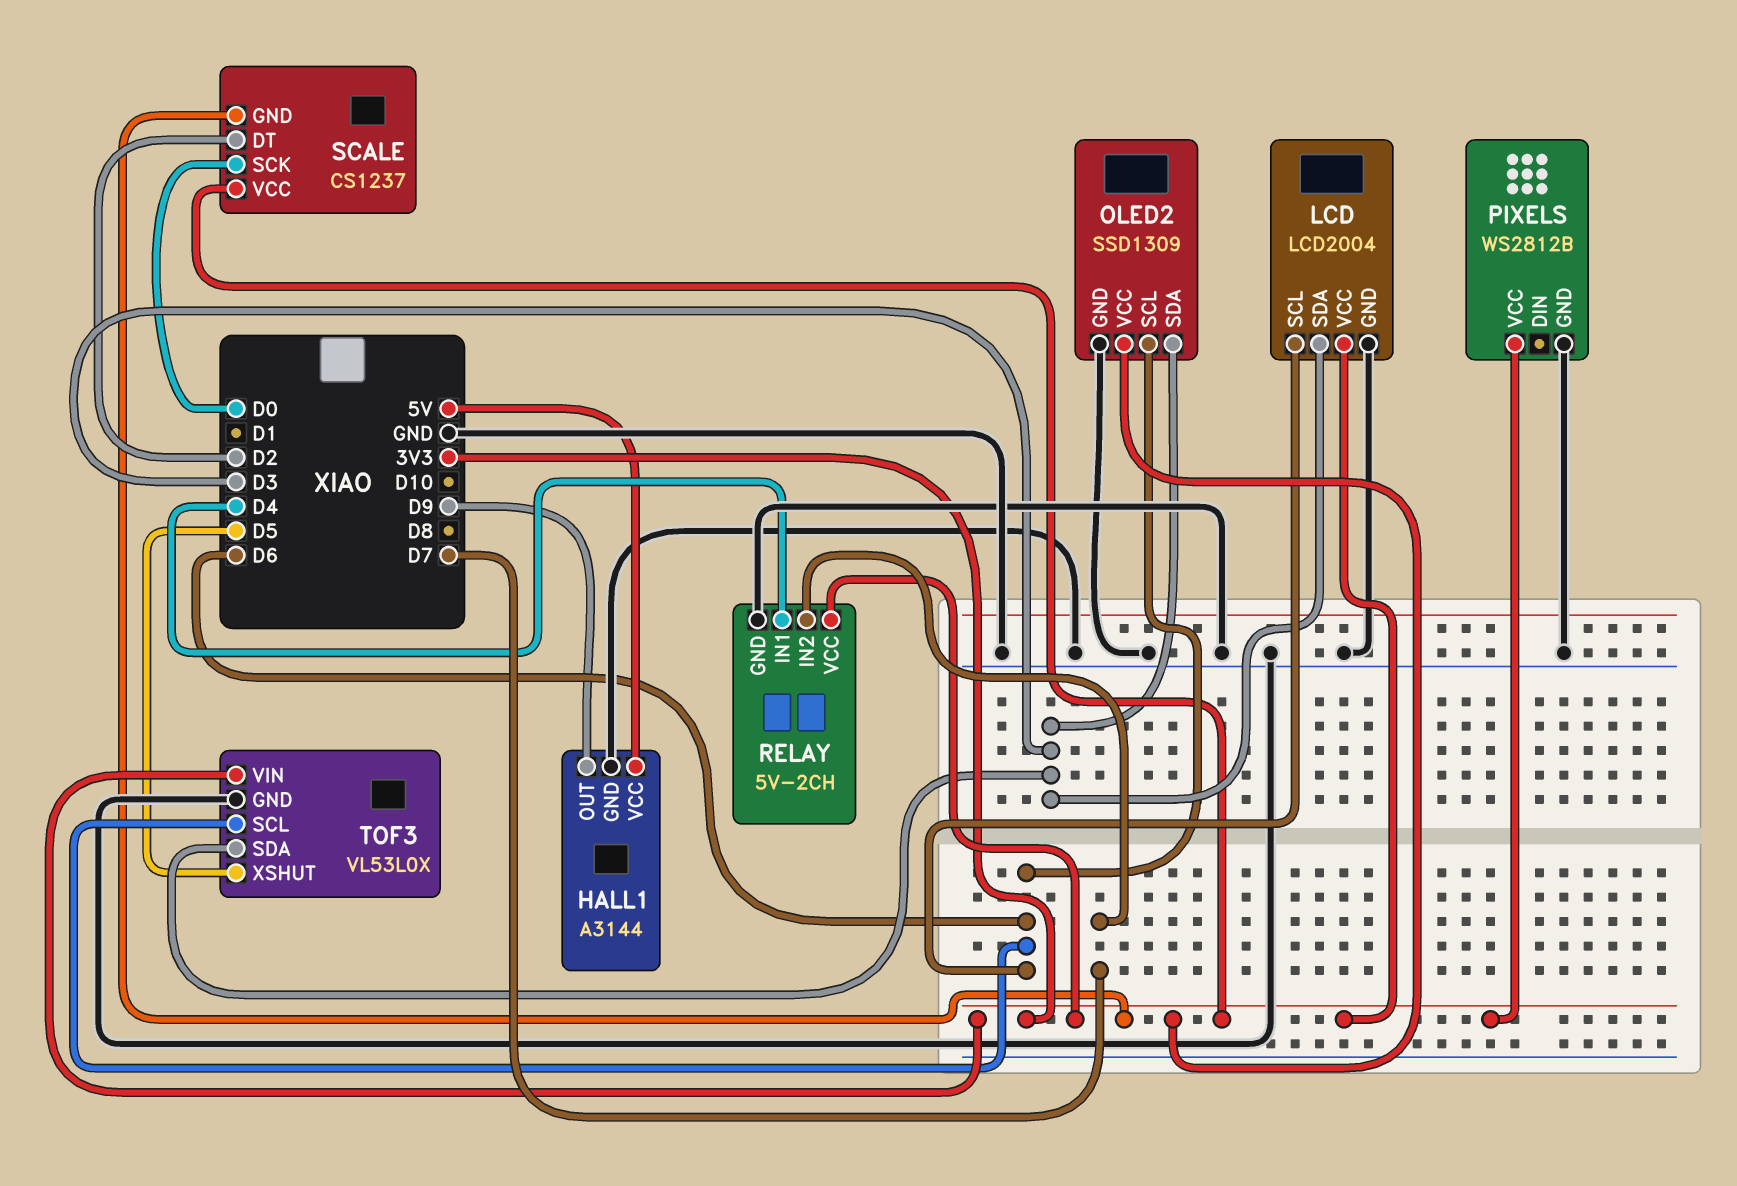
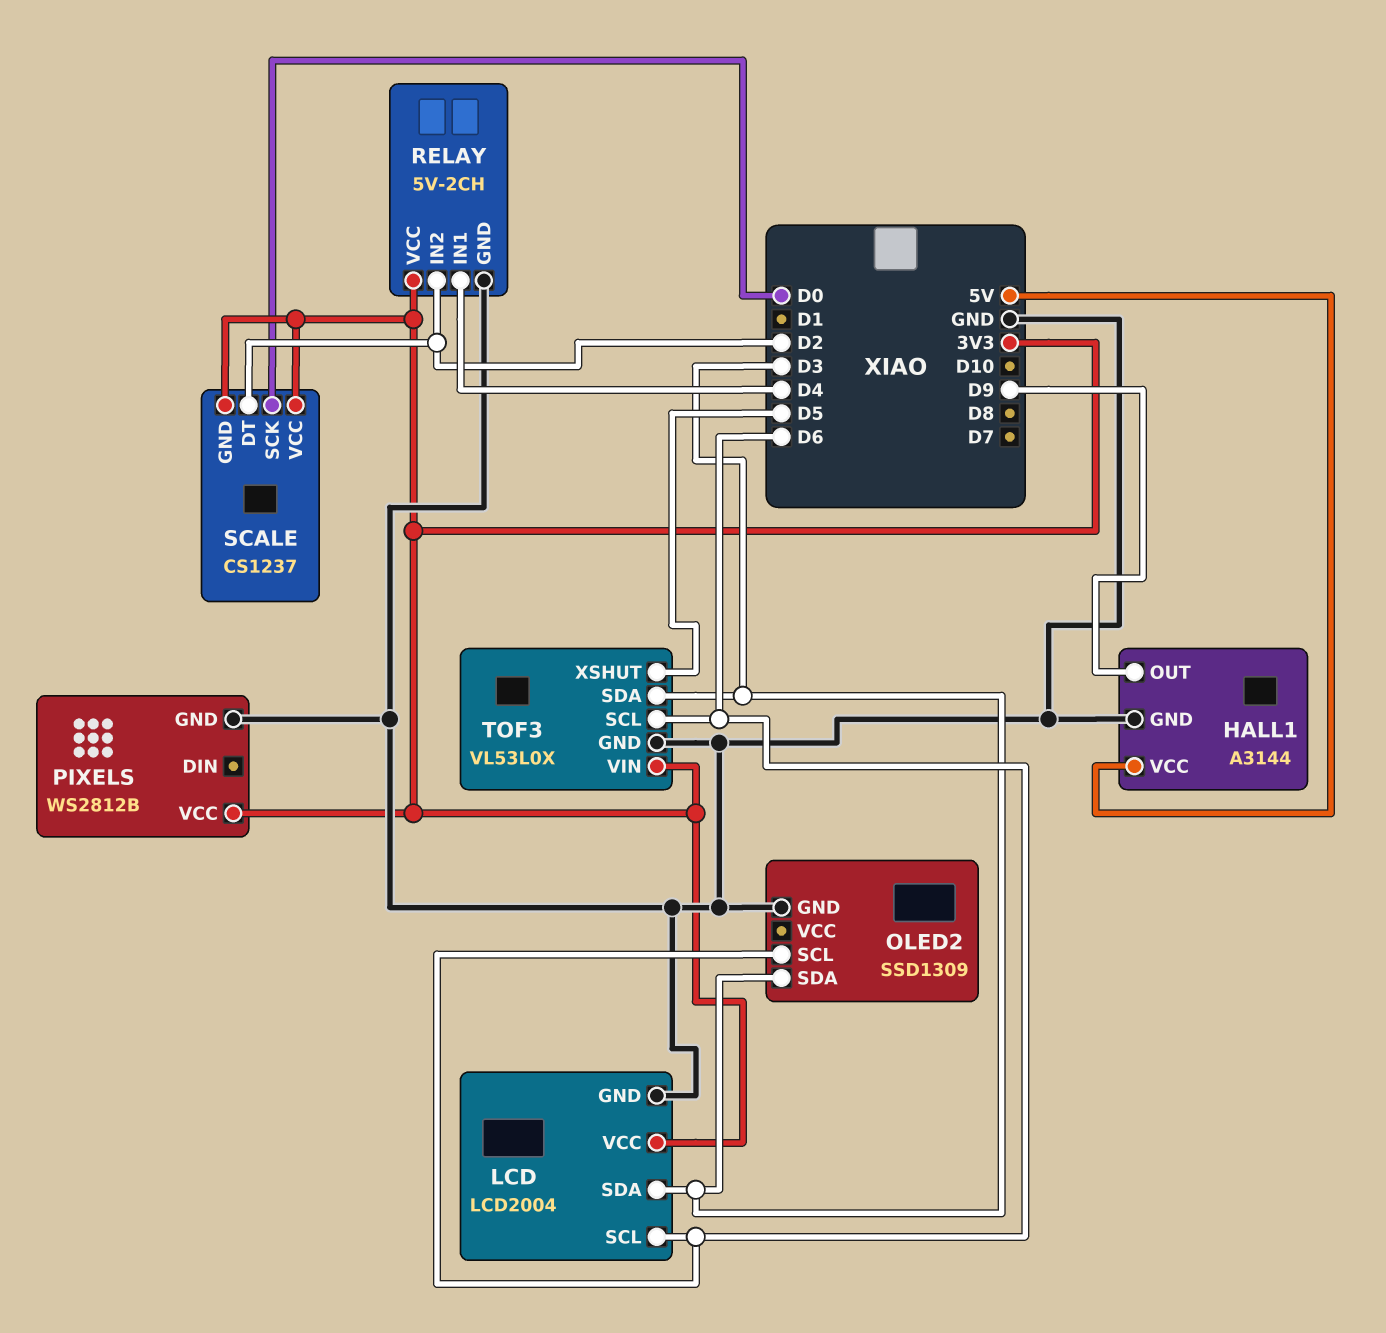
OLED2 pin VCC: 3V3 -> none
RELAY pin IN2: D7 -> D2

